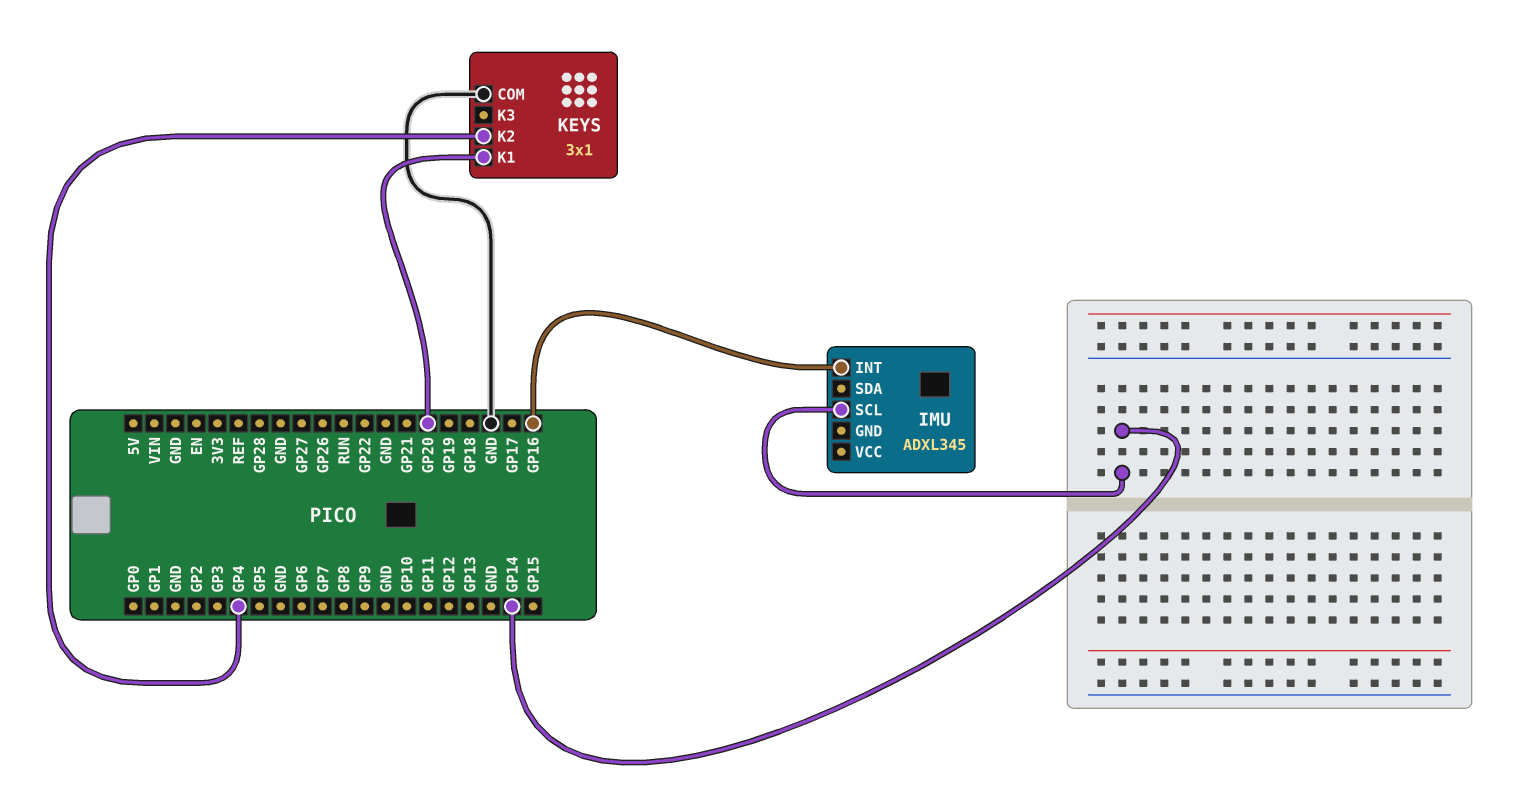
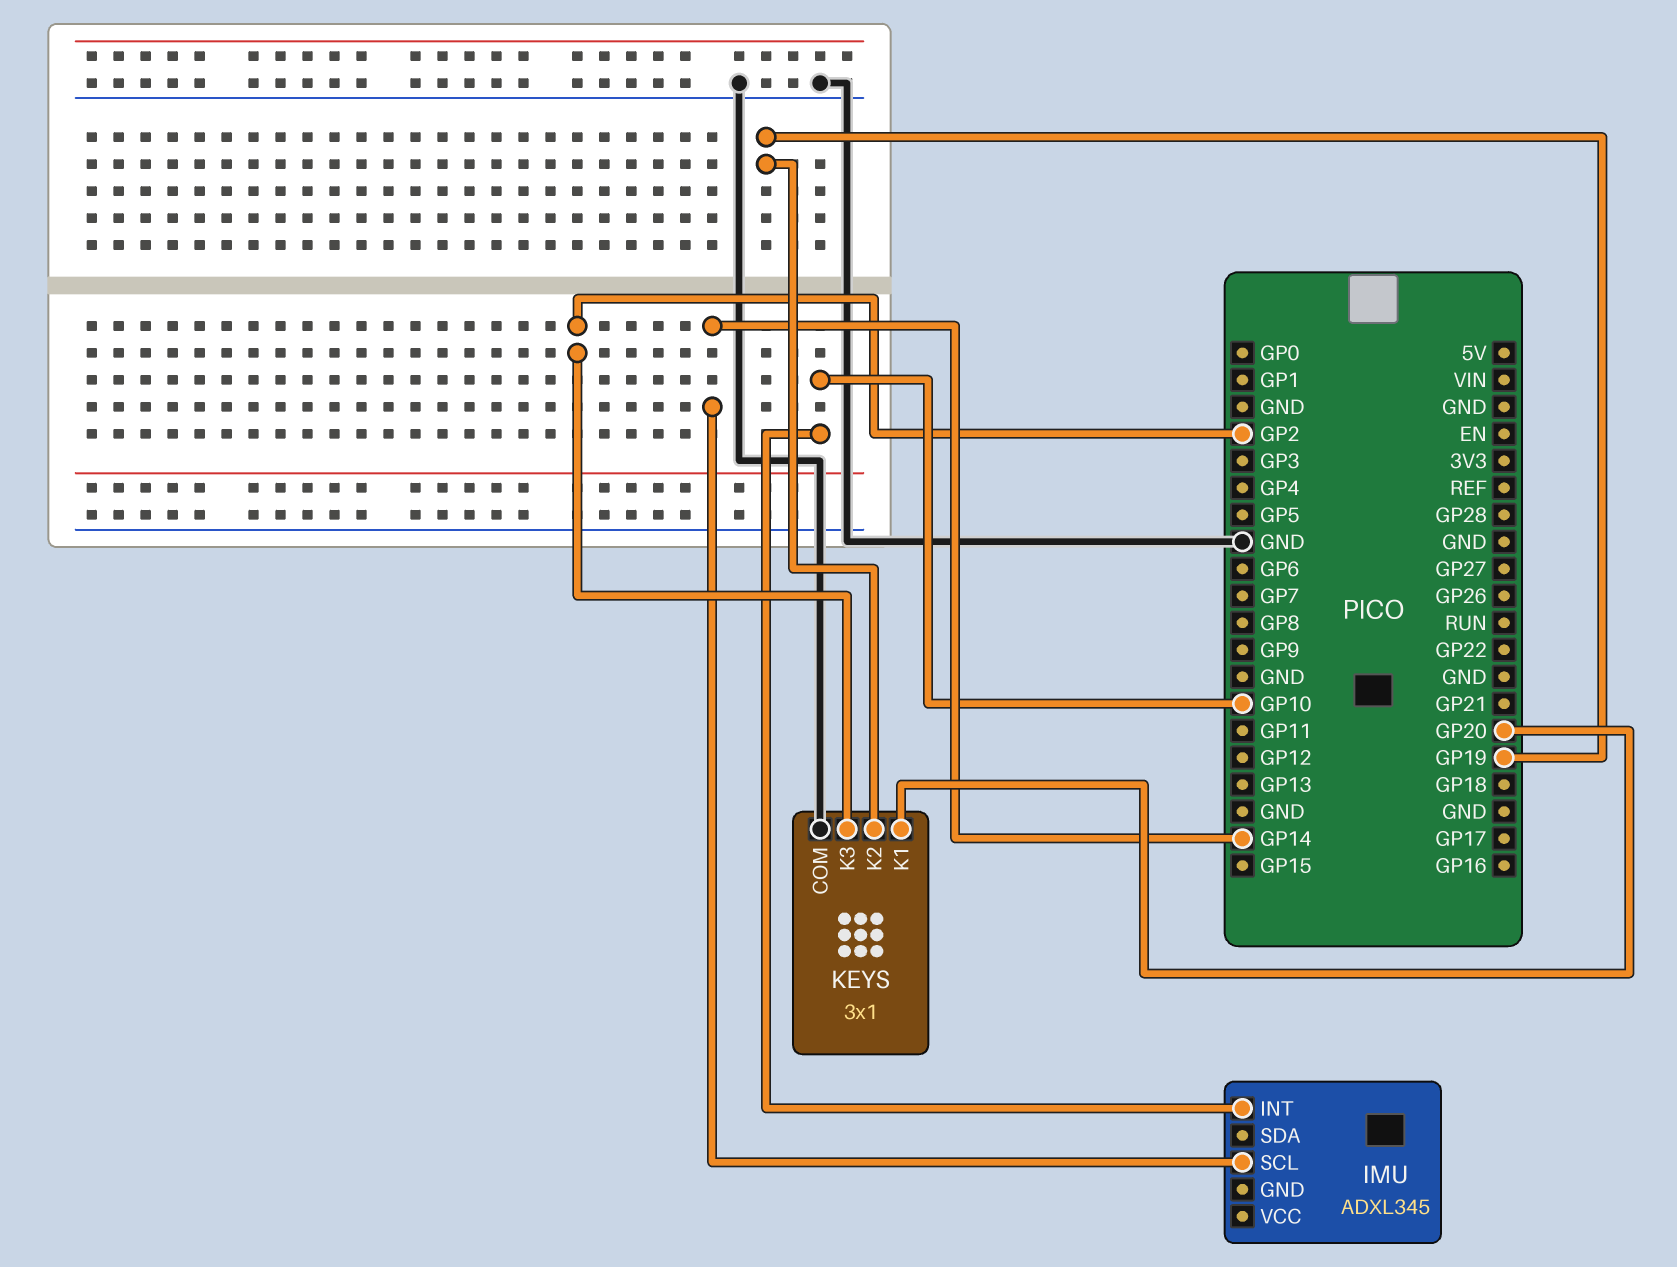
IMU pin INT: GP16 -> GP10
KEYS pin K2: GP4 -> GP19
KEYS pin K3: none -> GP2

